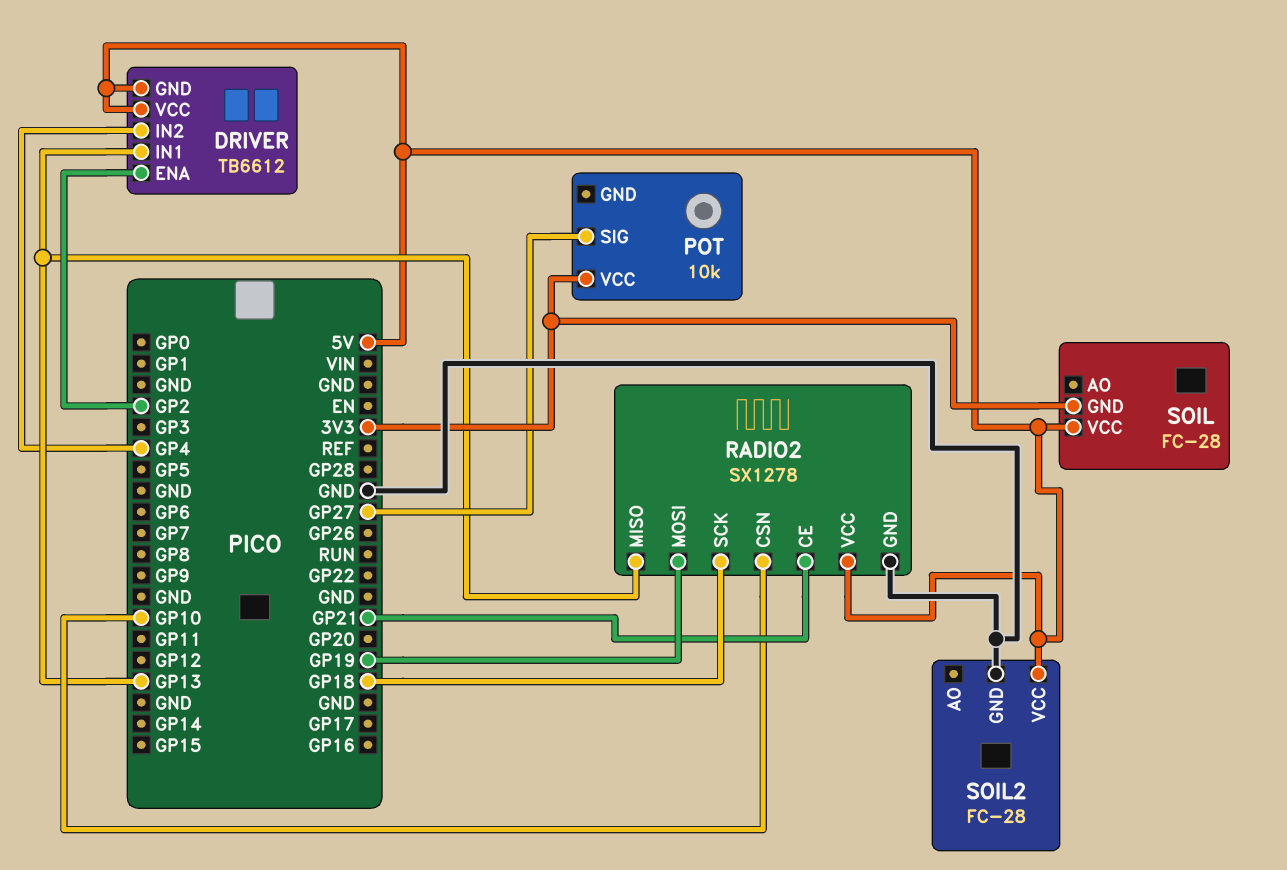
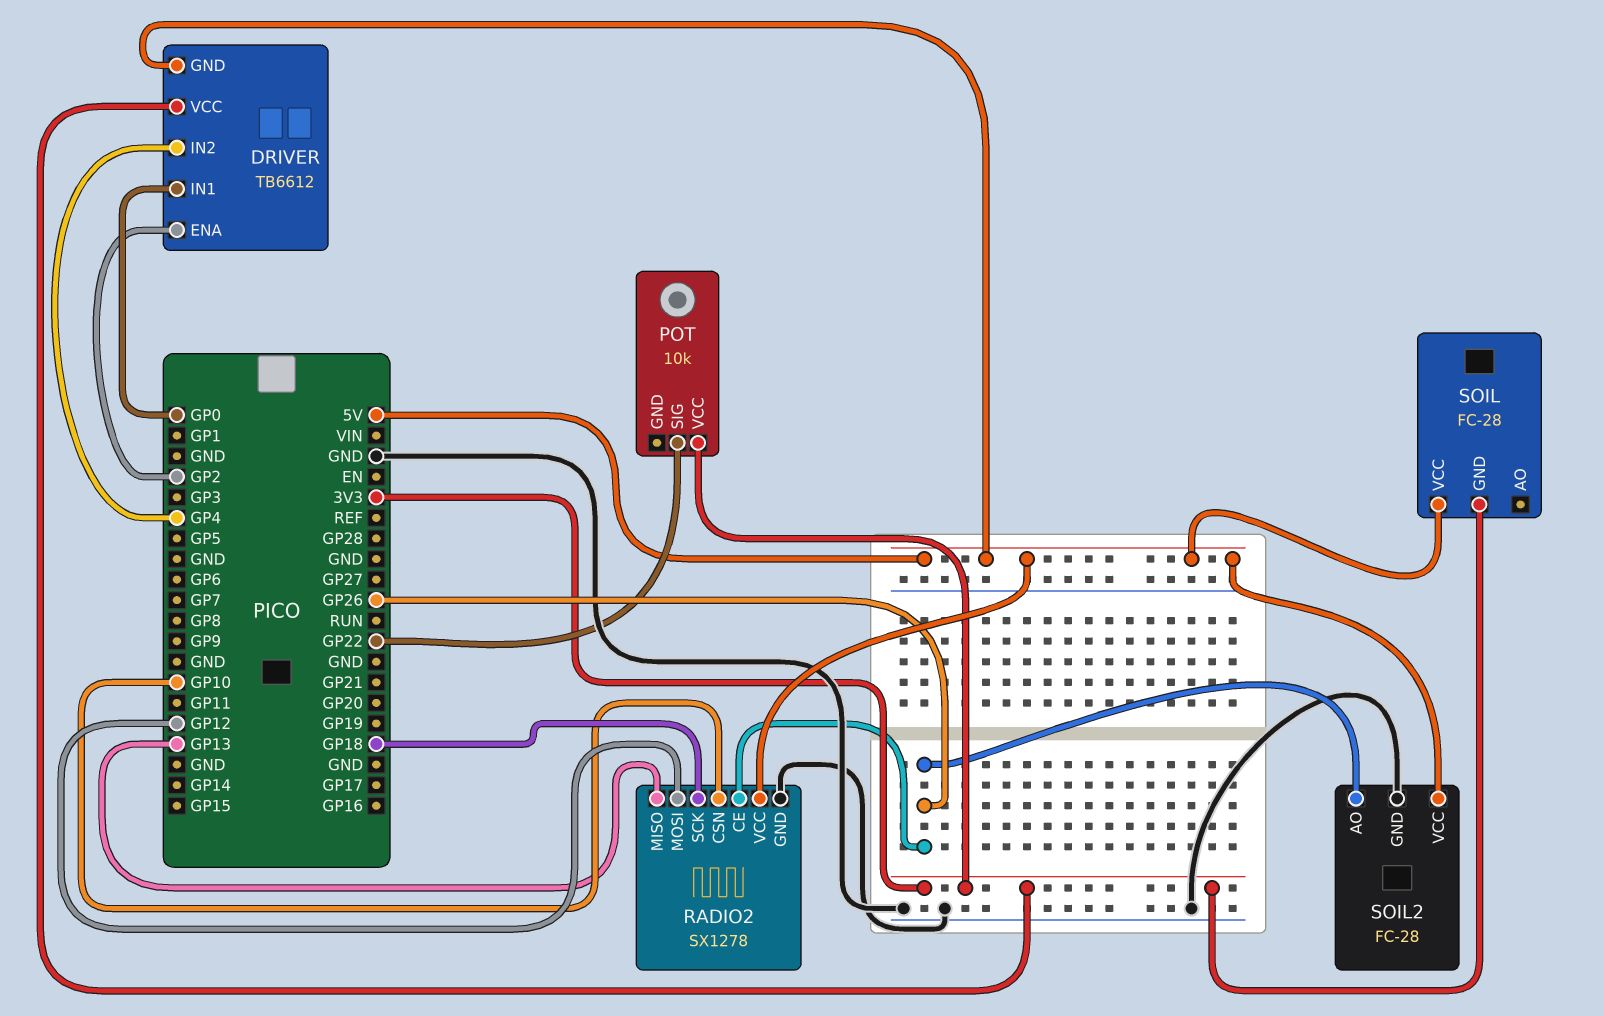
DRIVER pin IN1: GP13 -> GP0
DRIVER pin VCC: 5V -> 3V3
POT pin SIG: GP27 -> GP22
RADIO2 pin CE: GP21 -> GP26
RADIO2 pin MOSI: GP19 -> GP12
SOIL2 pin AO: none -> GP26

